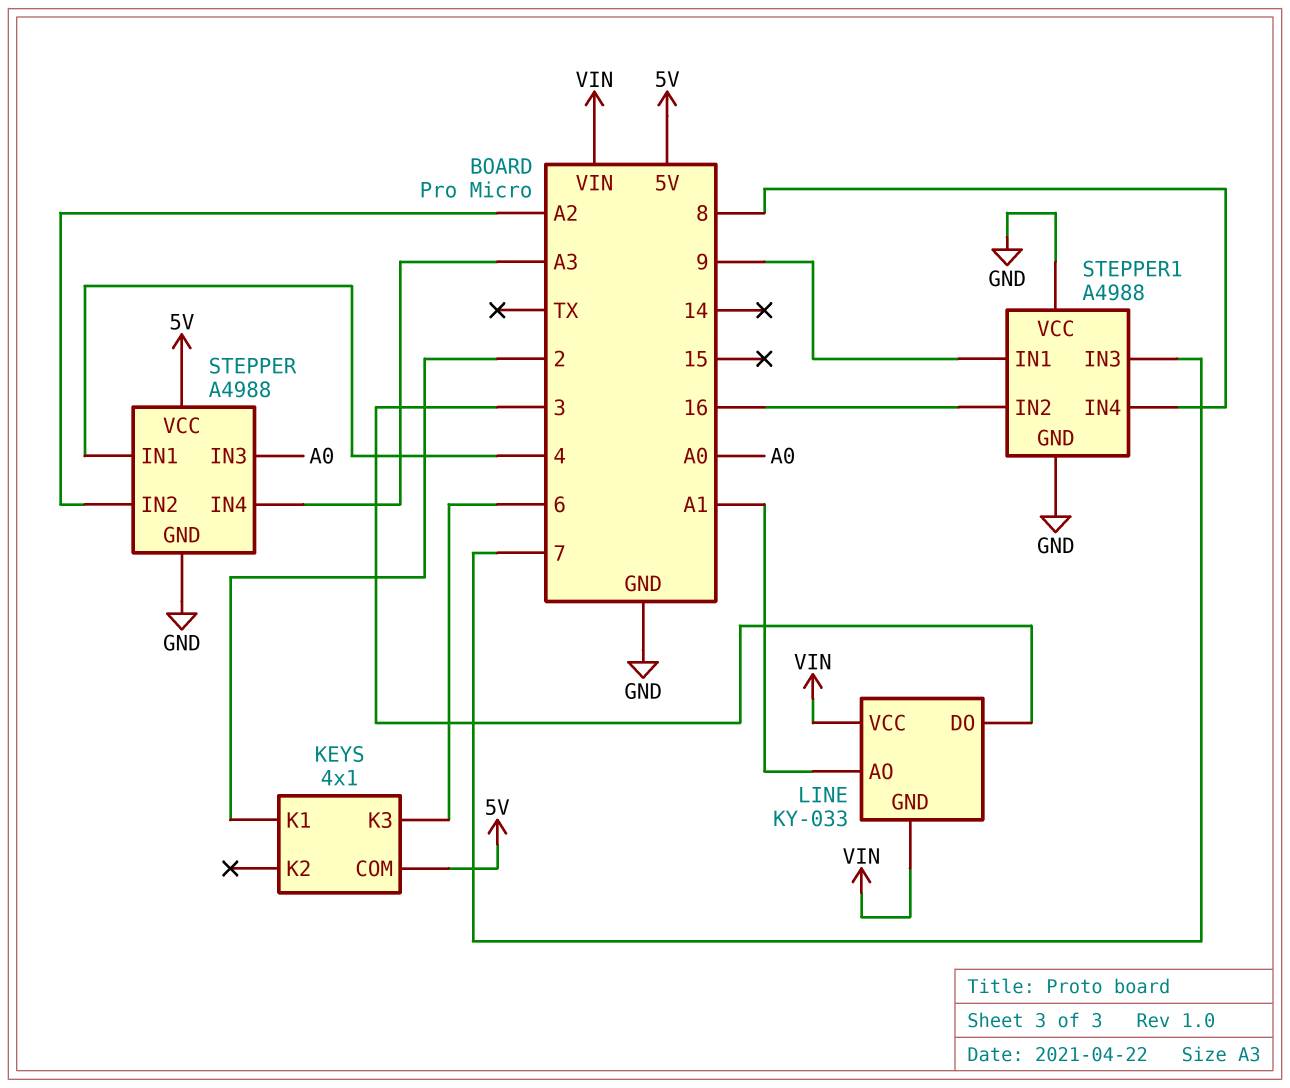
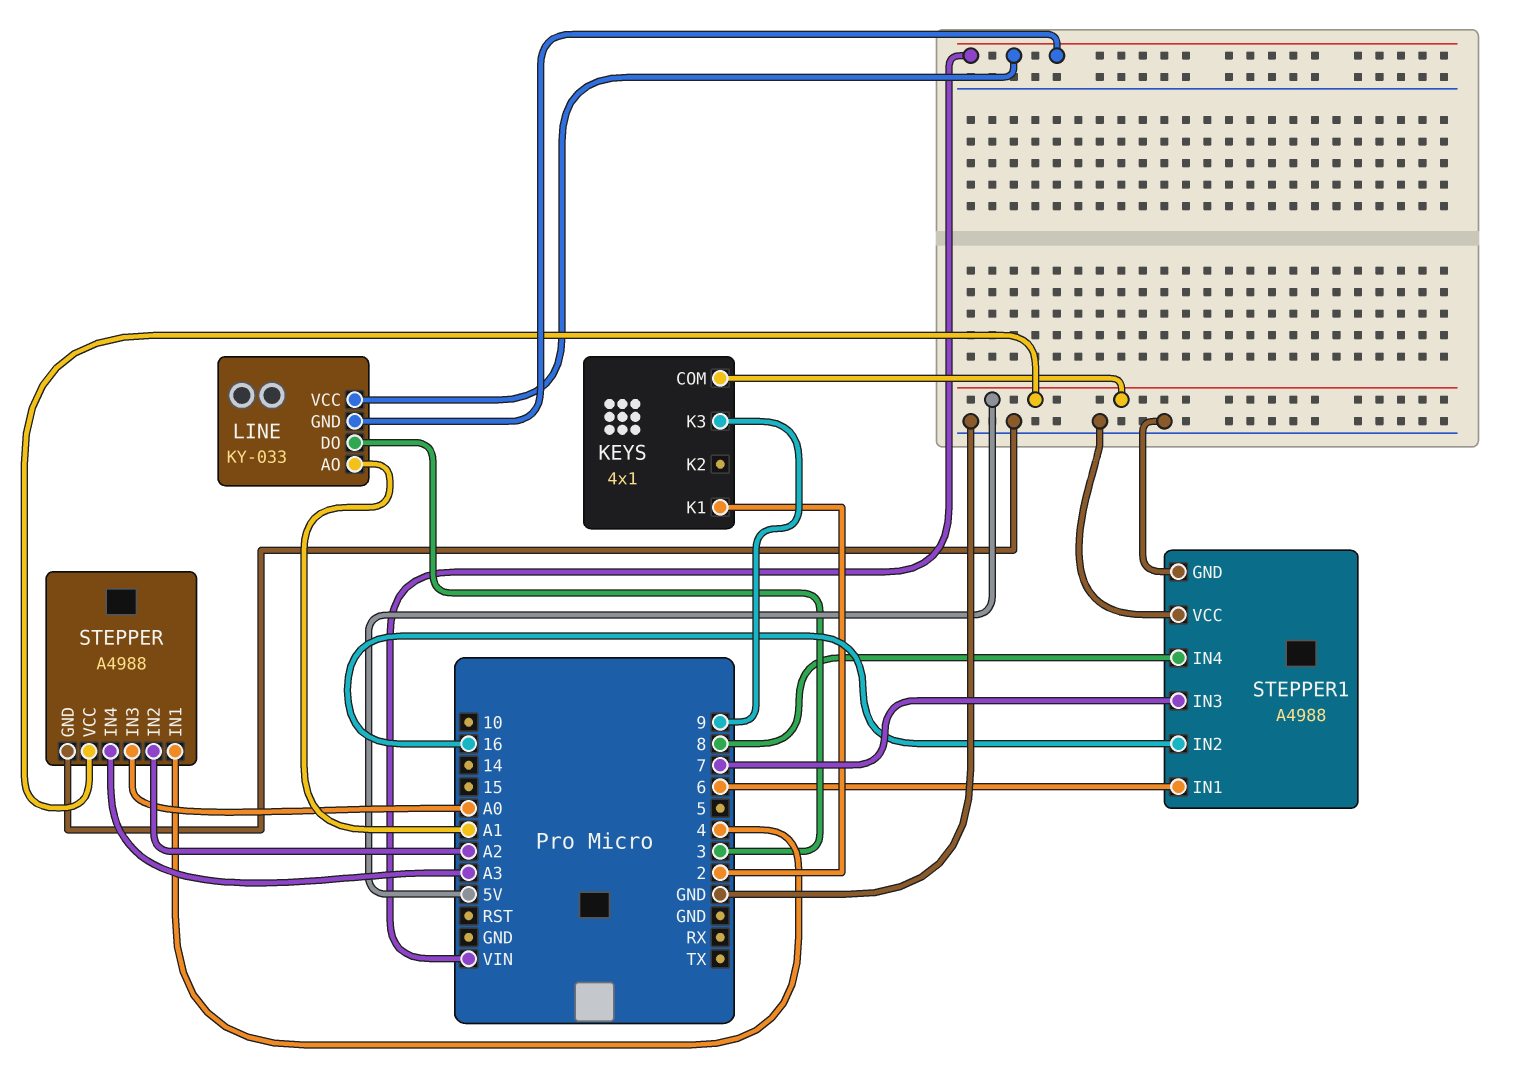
KEYS pin K3: 6 -> 9
STEPPER1 pin IN1: 9 -> 6

